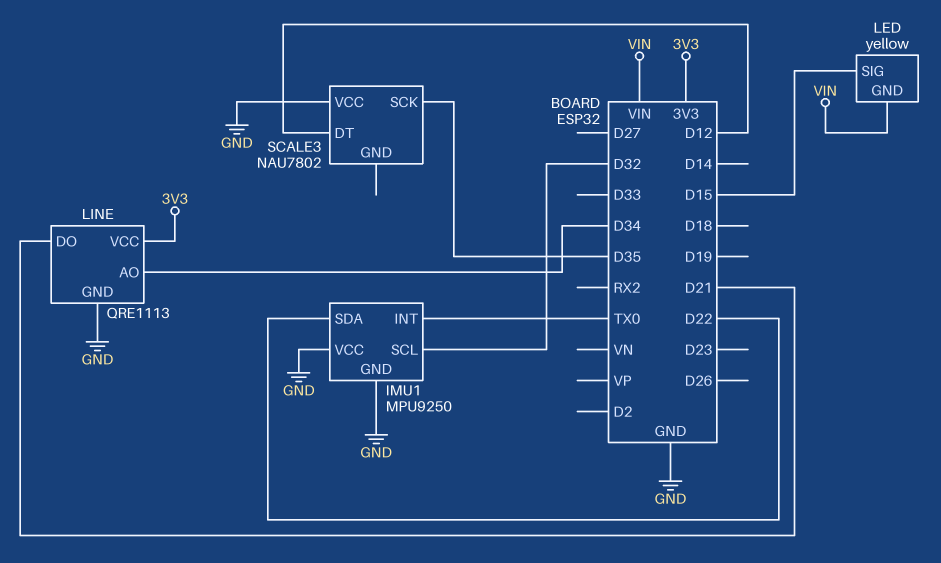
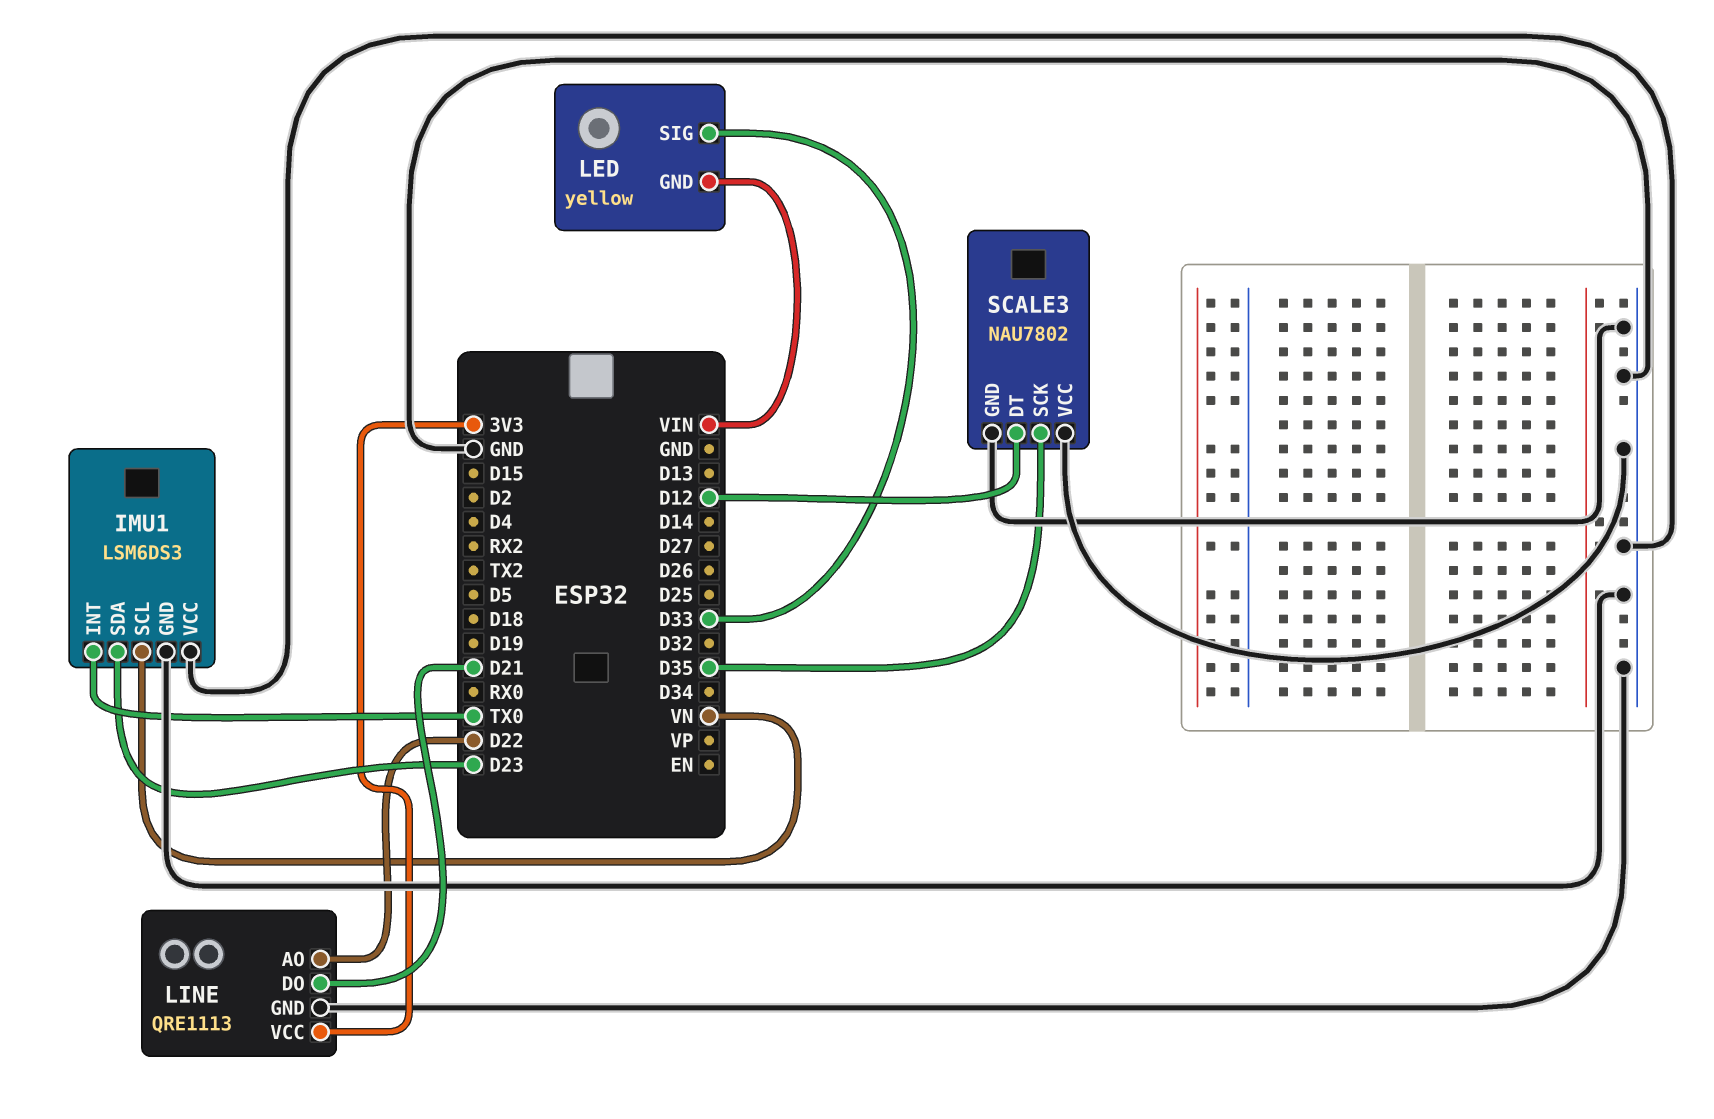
IMU1: MPU9250 -> LSM6DS3
IMU1 pin SCL: D32 -> VN
IMU1 pin SDA: D22 -> D23
LED pin SIG: D15 -> D33
LINE pin AO: D34 -> D22
SCALE3 pin GND: none -> GND

